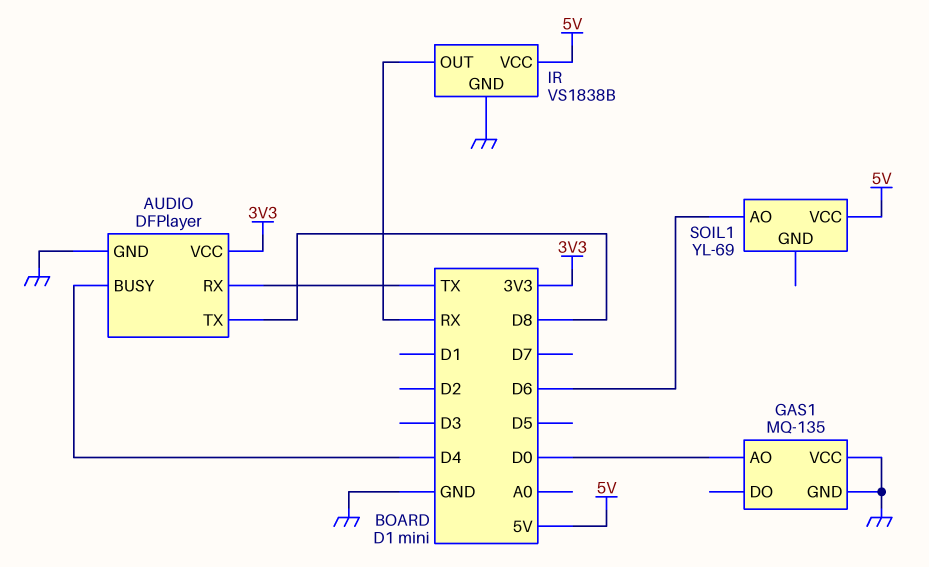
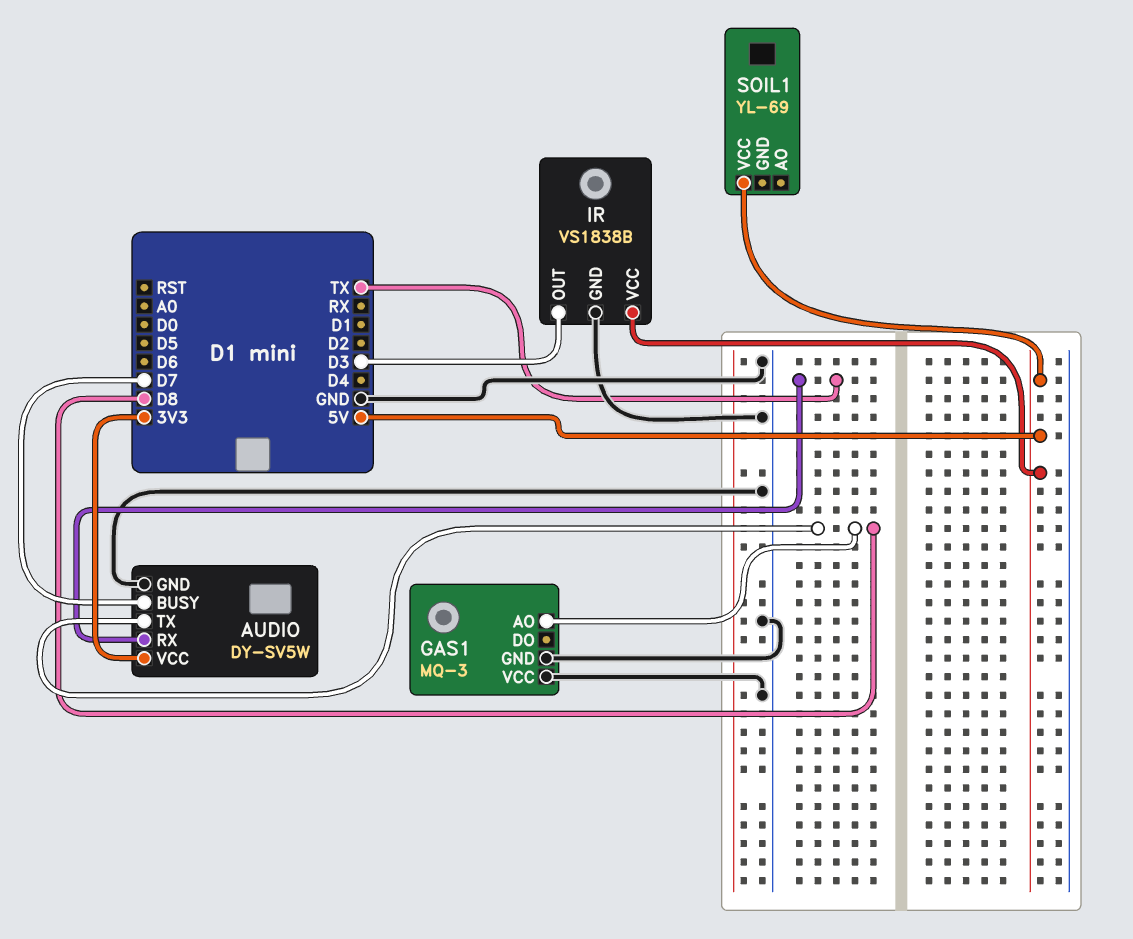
AUDIO: DFPlayer -> DY-SV5W
AUDIO pin BUSY: D4 -> D7
GAS1: MQ-135 -> MQ-3
GAS1 pin AO: D0 -> D8
IR pin OUT: RX -> D3
SOIL1 pin AO: D6 -> none

